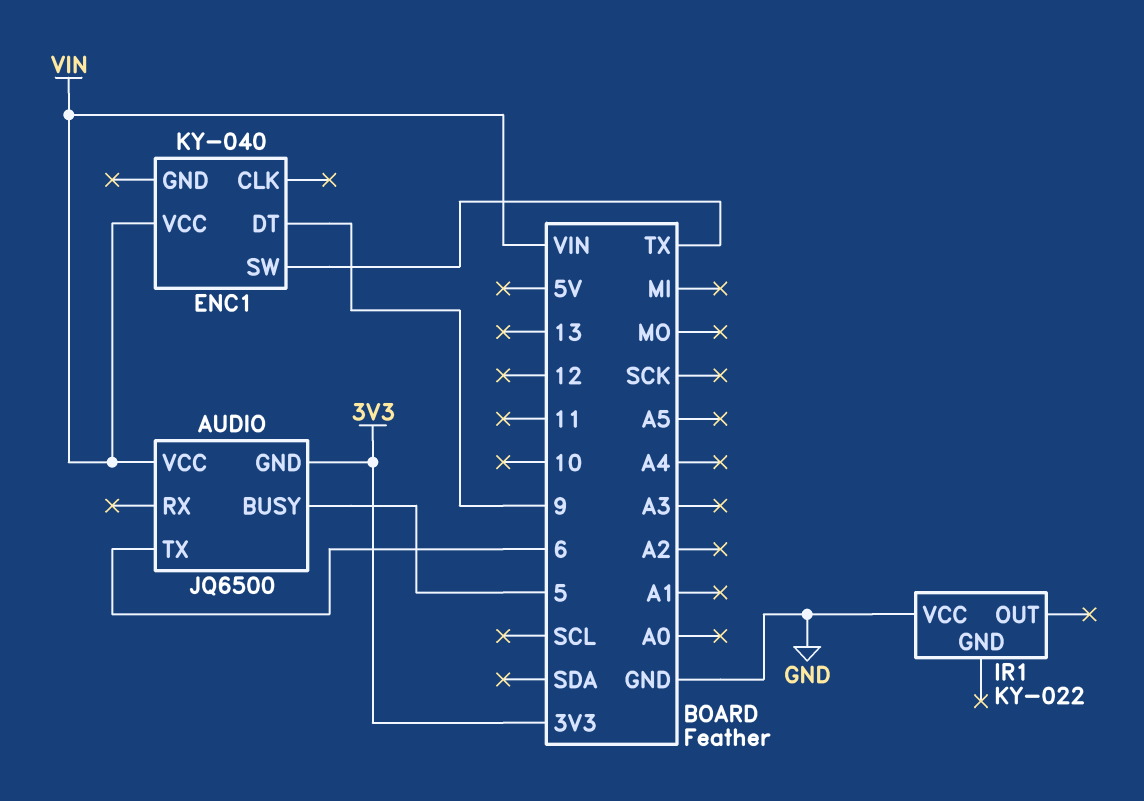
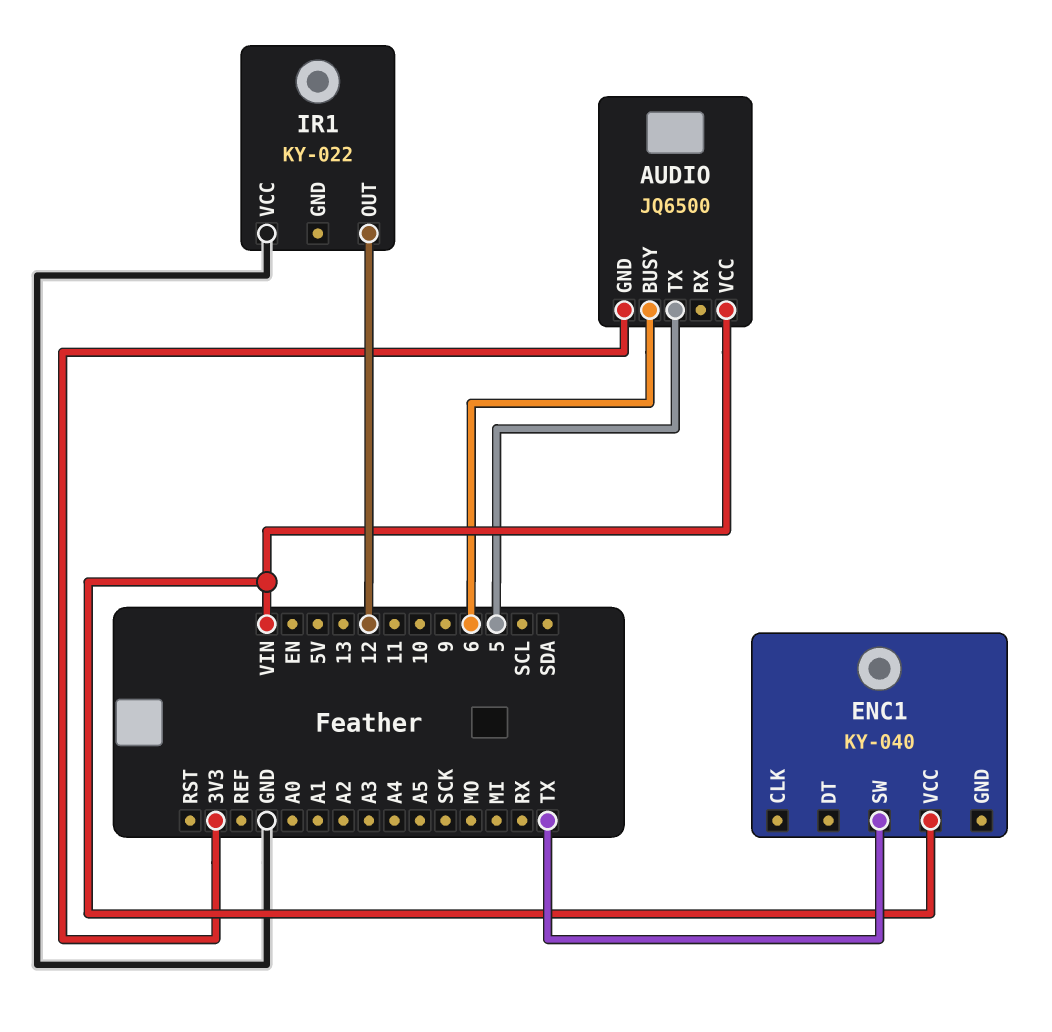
AUDIO pin BUSY: 5 -> 6
AUDIO pin TX: 6 -> 5
ENC1 pin DT: 9 -> none
IR1 pin OUT: none -> 12

